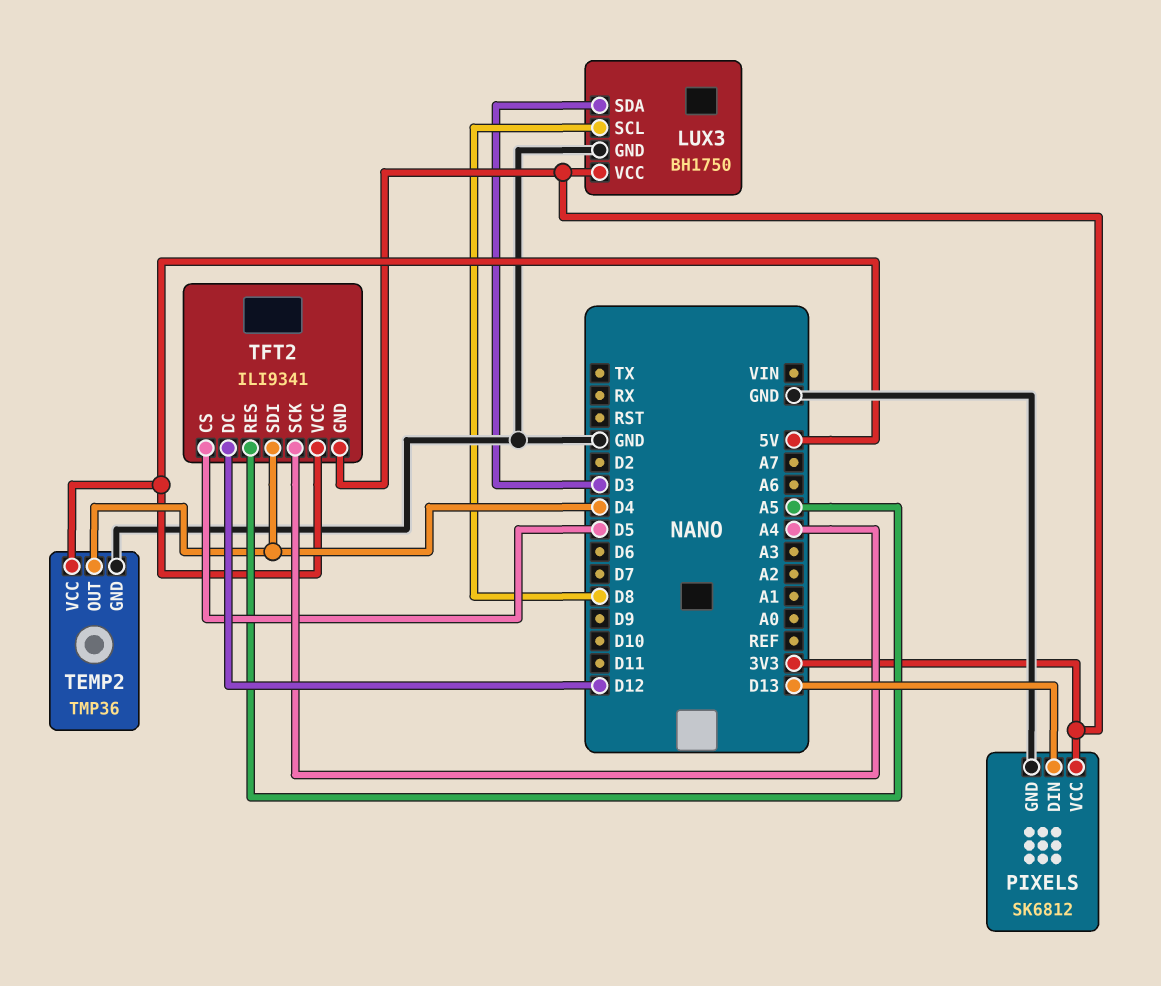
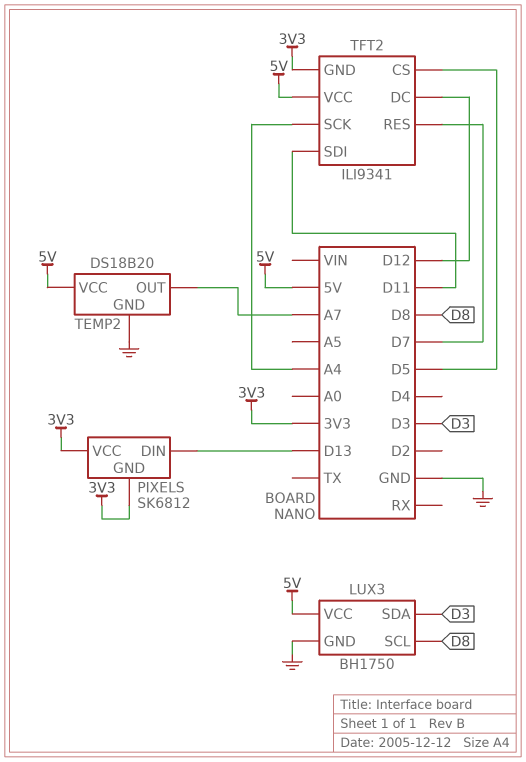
LUX3 pin VCC: 3V3 -> 5V
PIXELS pin GND: GND -> 3V3
TEMP2: TMP36 -> DS18B20
TEMP2 pin OUT: D4 -> A7
TFT2 pin RES: A5 -> D7
TFT2 pin SDI: D4 -> D11

